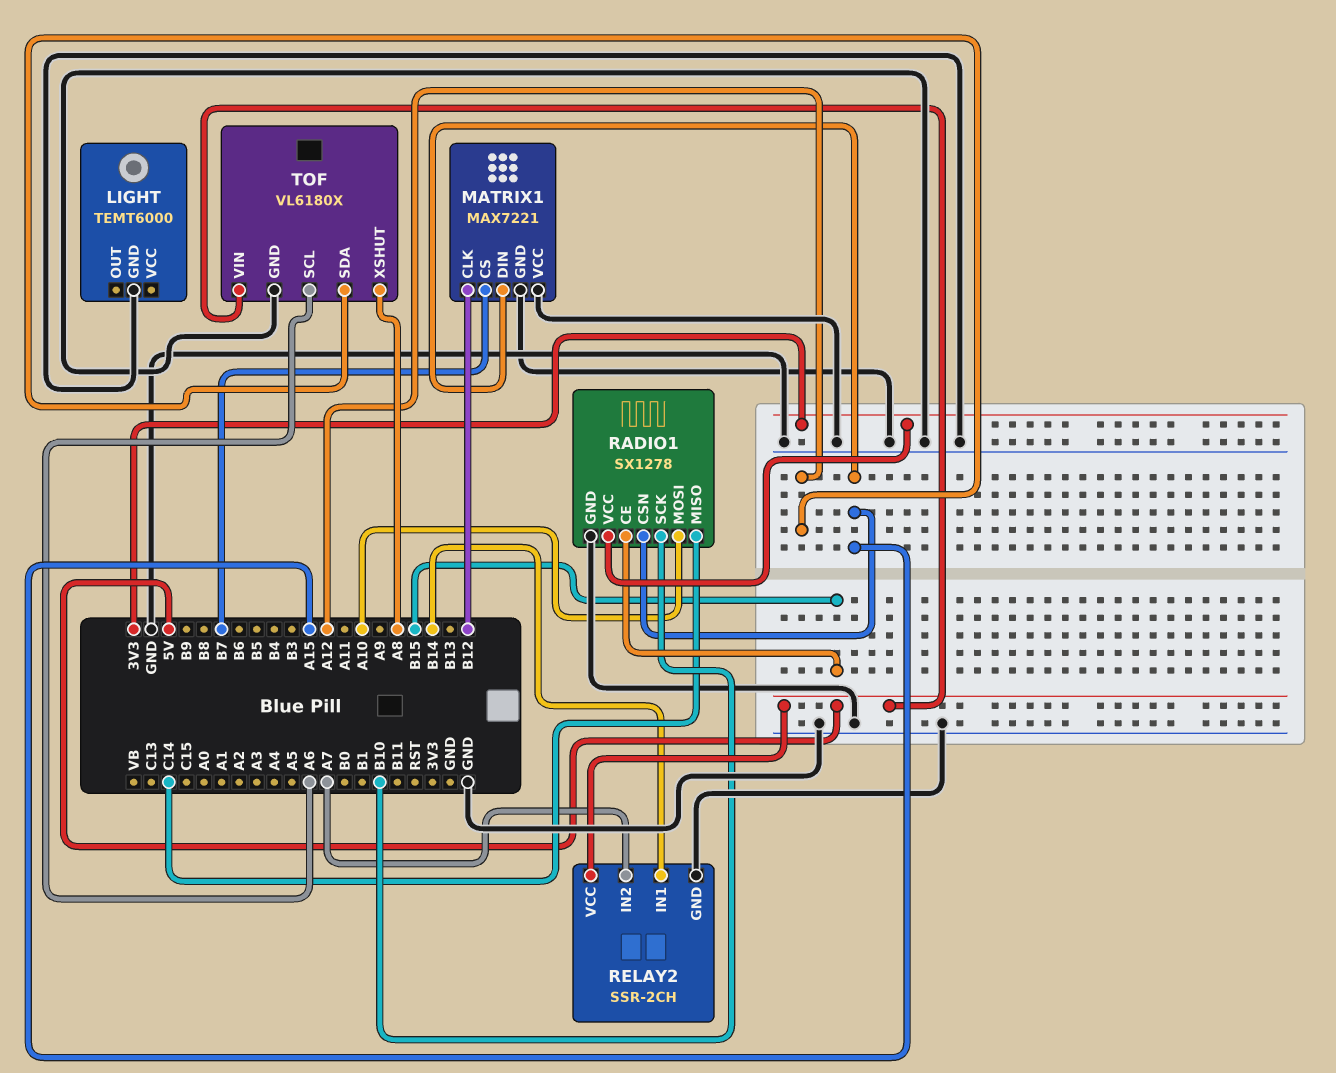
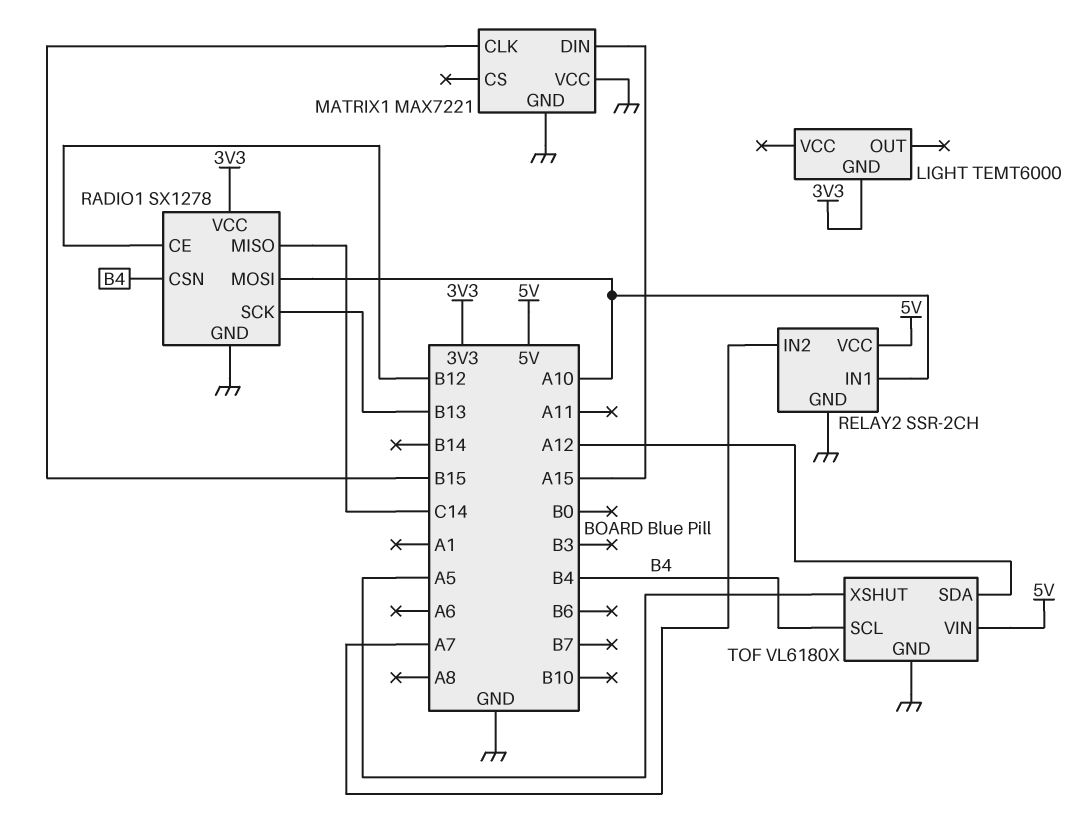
LIGHT pin GND: GND -> 3V3
MATRIX1 pin CLK: B12 -> B15
MATRIX1 pin CS: B7 -> none
RADIO1 pin CE: B15 -> B12
RADIO1 pin CSN: A15 -> B4
RADIO1 pin SCK: B10 -> B13
RELAY2 pin IN1: B14 -> A10
TOF pin SCL: A6 -> B4
TOF pin XSHUT: A8 -> A5

